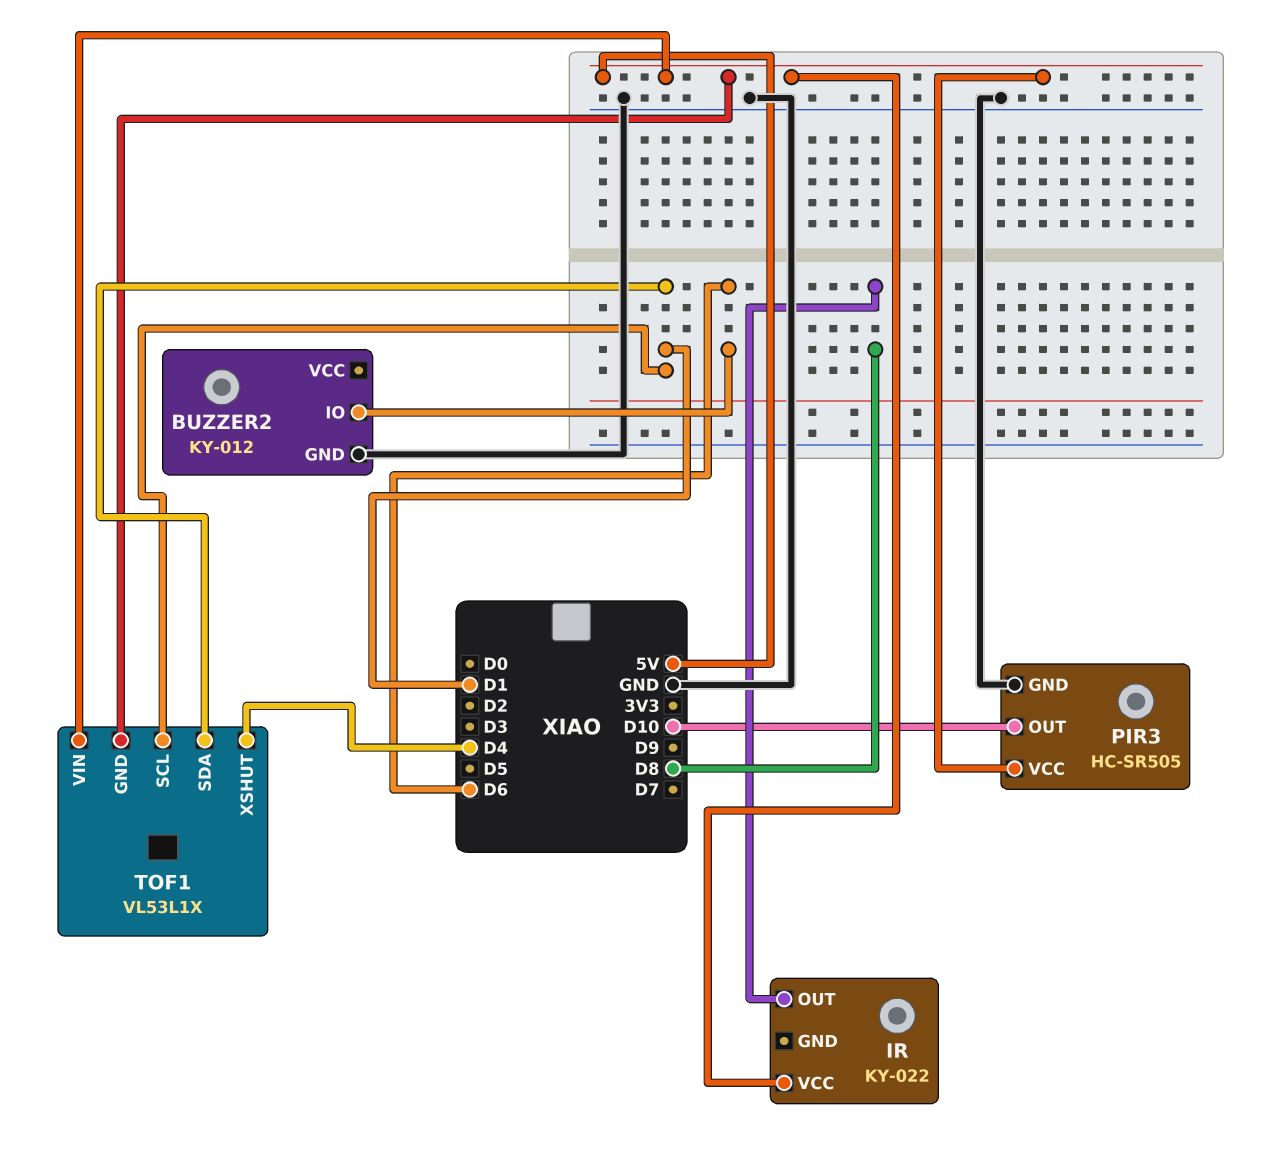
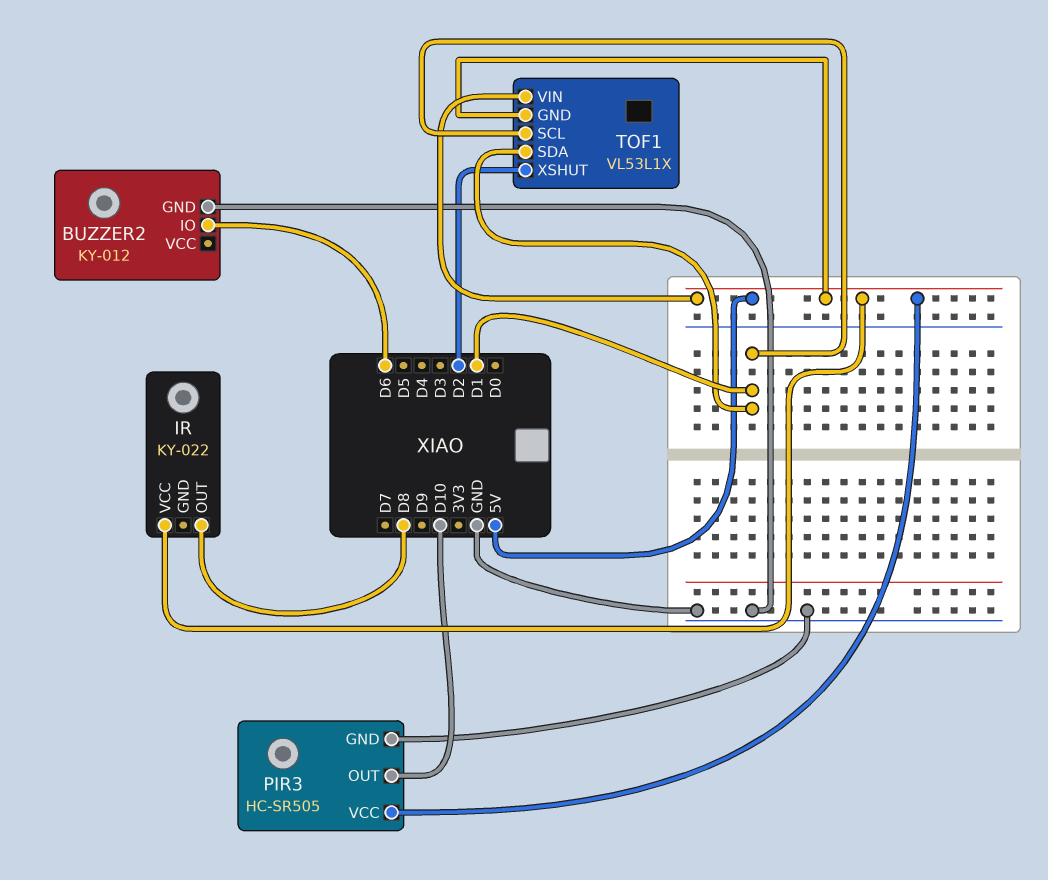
TOF1 pin XSHUT: D4 -> D2

